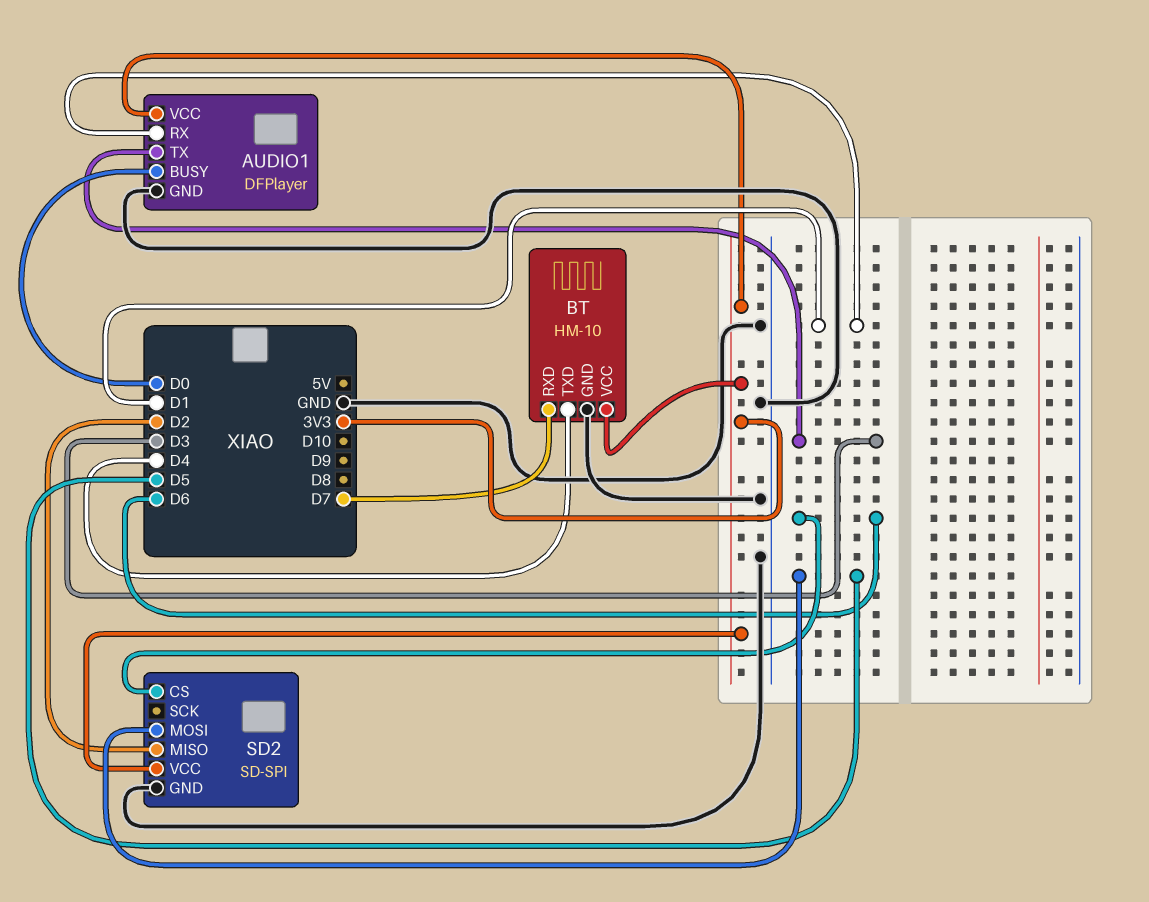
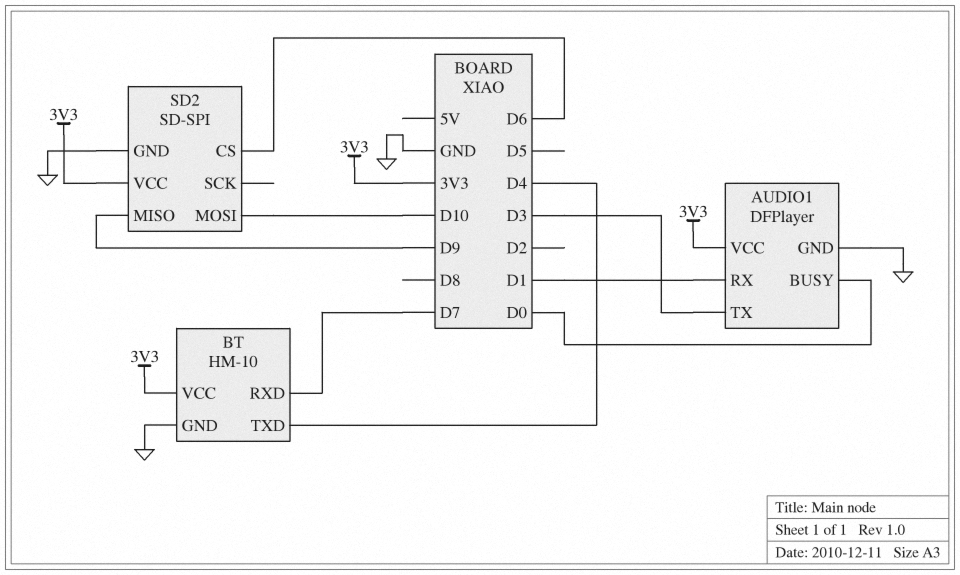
SD2 pin MISO: D2 -> D9
SD2 pin MOSI: D5 -> D10

